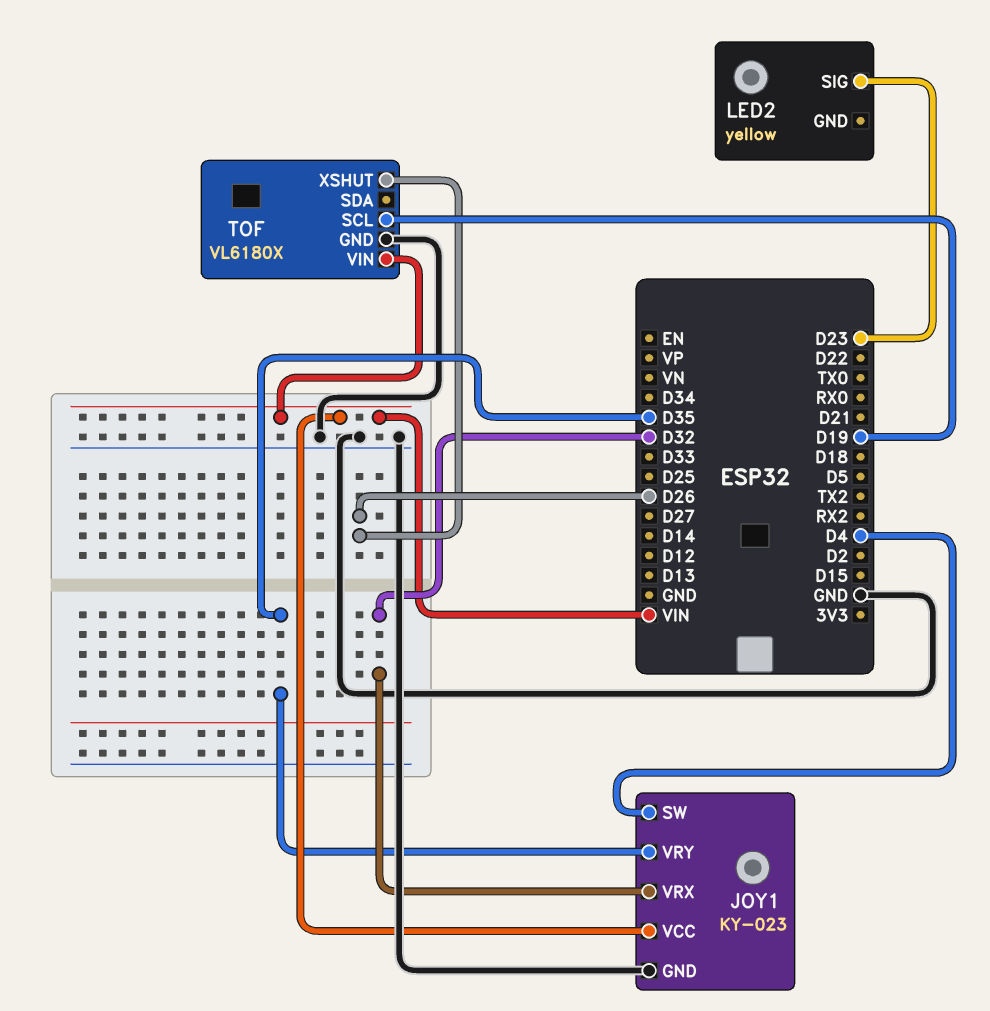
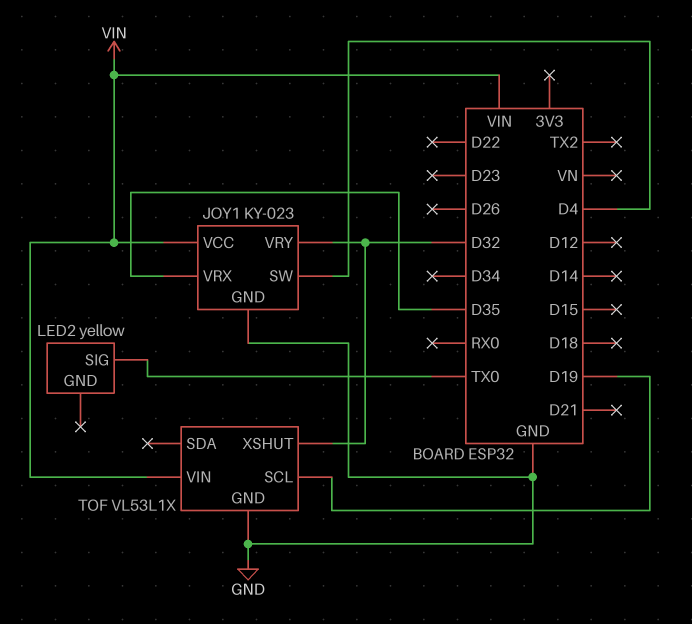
JOY1 pin VRX: D32 -> D35
JOY1 pin VRY: D35 -> D32
LED2 pin SIG: D23 -> TX0
TOF: VL6180X -> VL53L1X
TOF pin XSHUT: D26 -> D32

